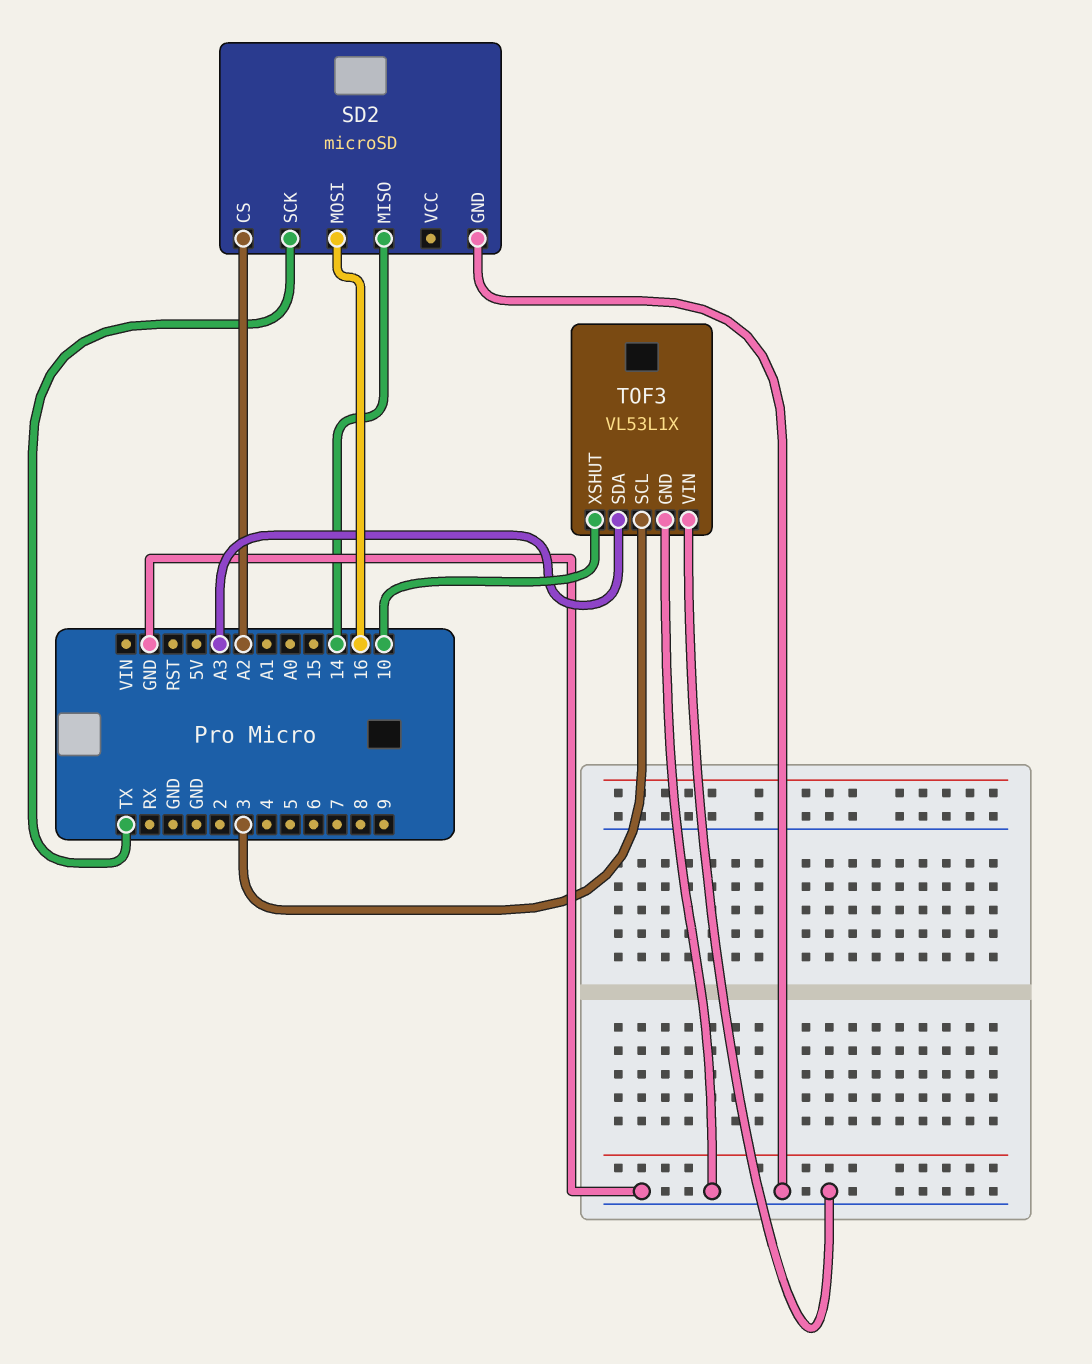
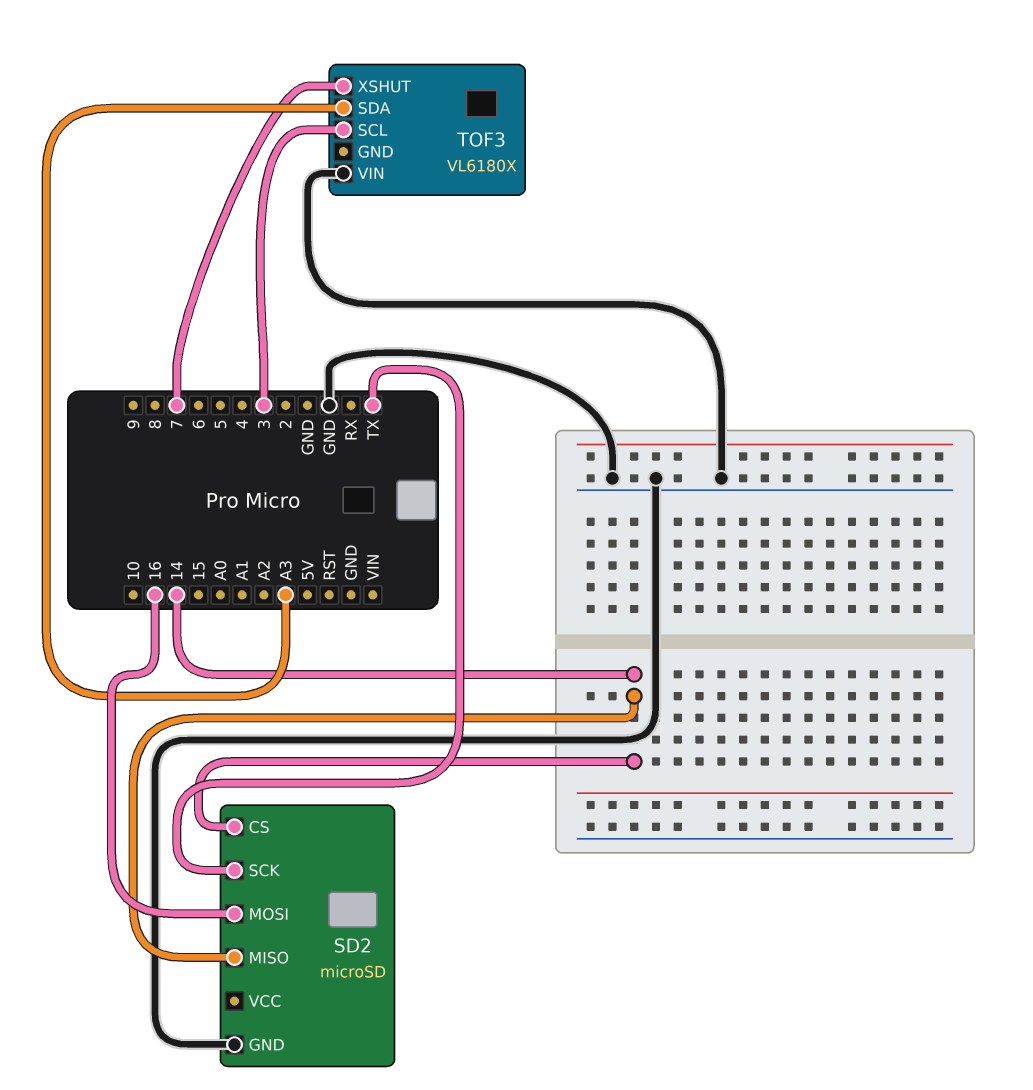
SD2 pin CS: A2 -> 14
TOF3: VL53L1X -> VL6180X
TOF3 pin GND: GND -> none
TOF3 pin XSHUT: 10 -> 7

